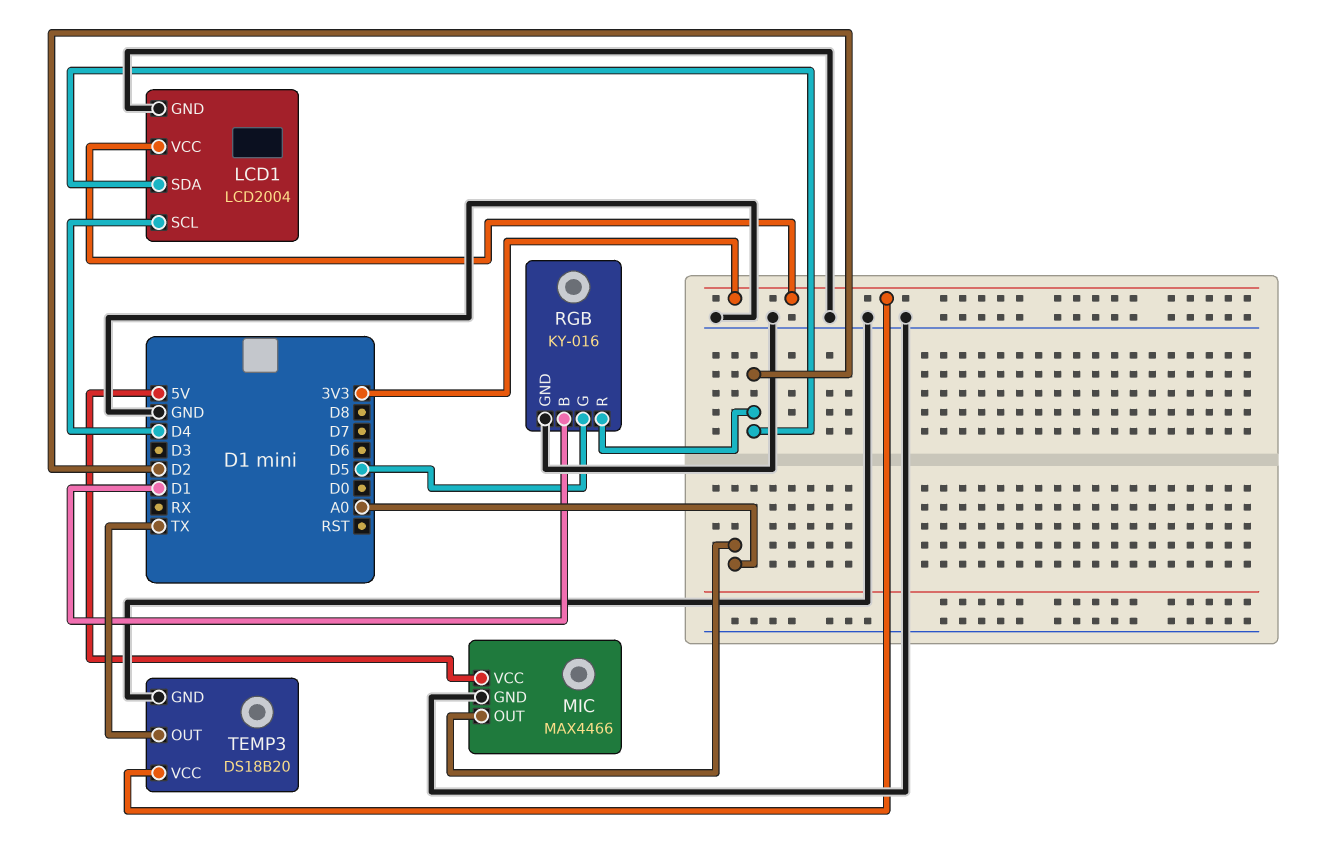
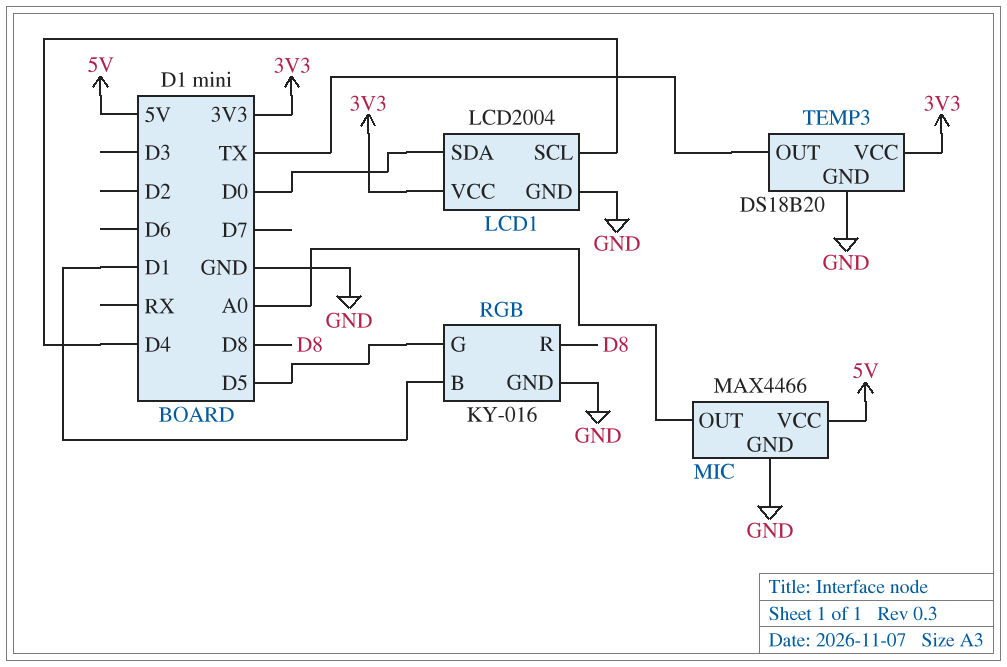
LCD1 pin SDA: D2 -> D0
RGB pin R: D2 -> D8

